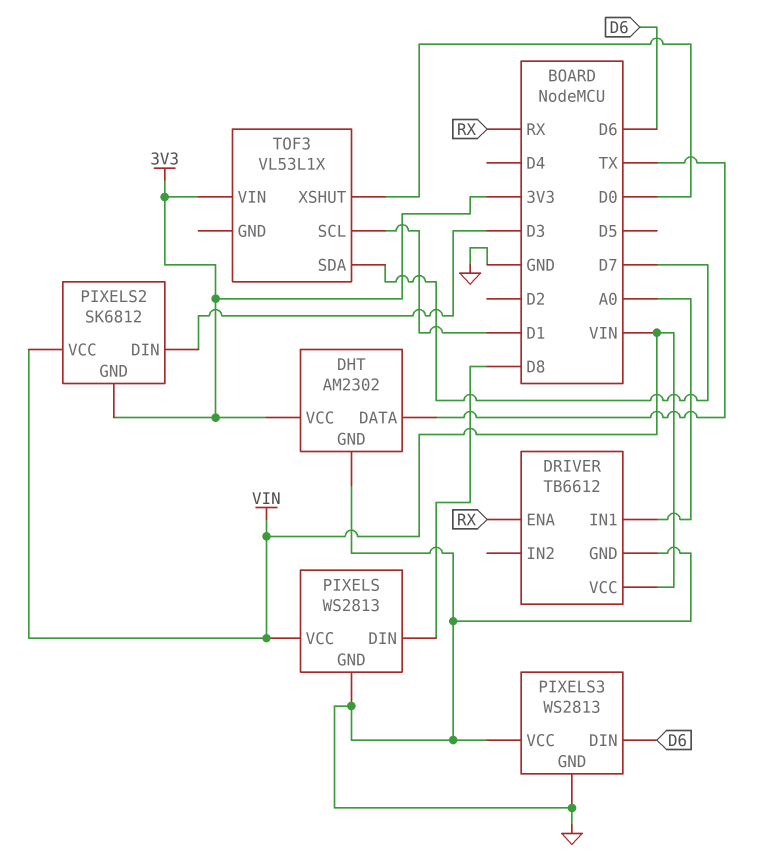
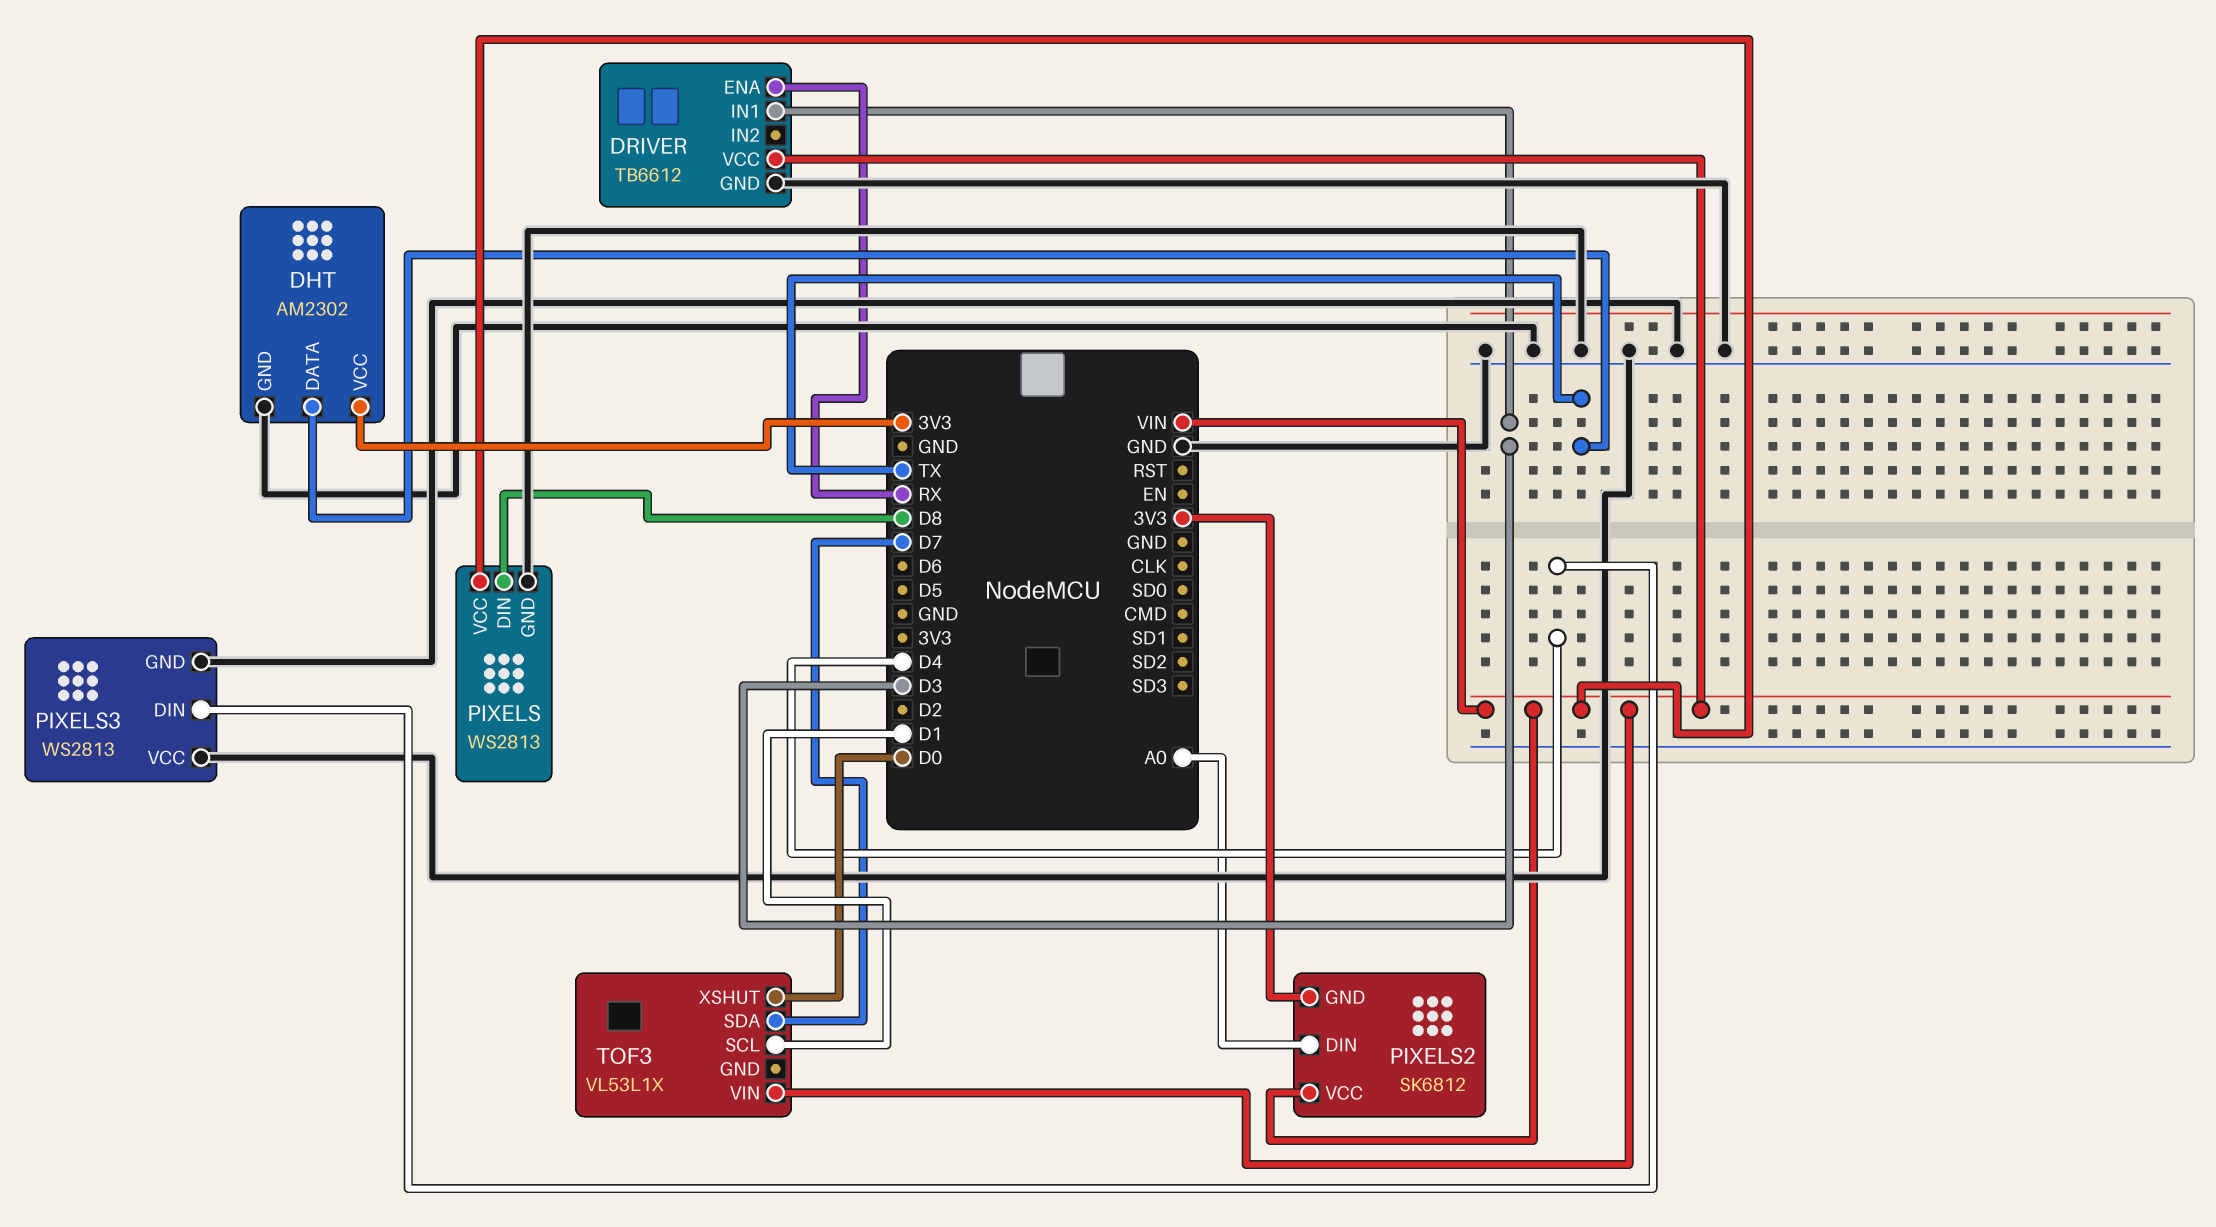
DRIVER pin IN1: A0 -> D3
PIXELS2 pin DIN: D3 -> A0
PIXELS3 pin DIN: D6 -> D4
TOF3 pin VIN: 3V3 -> VIN

